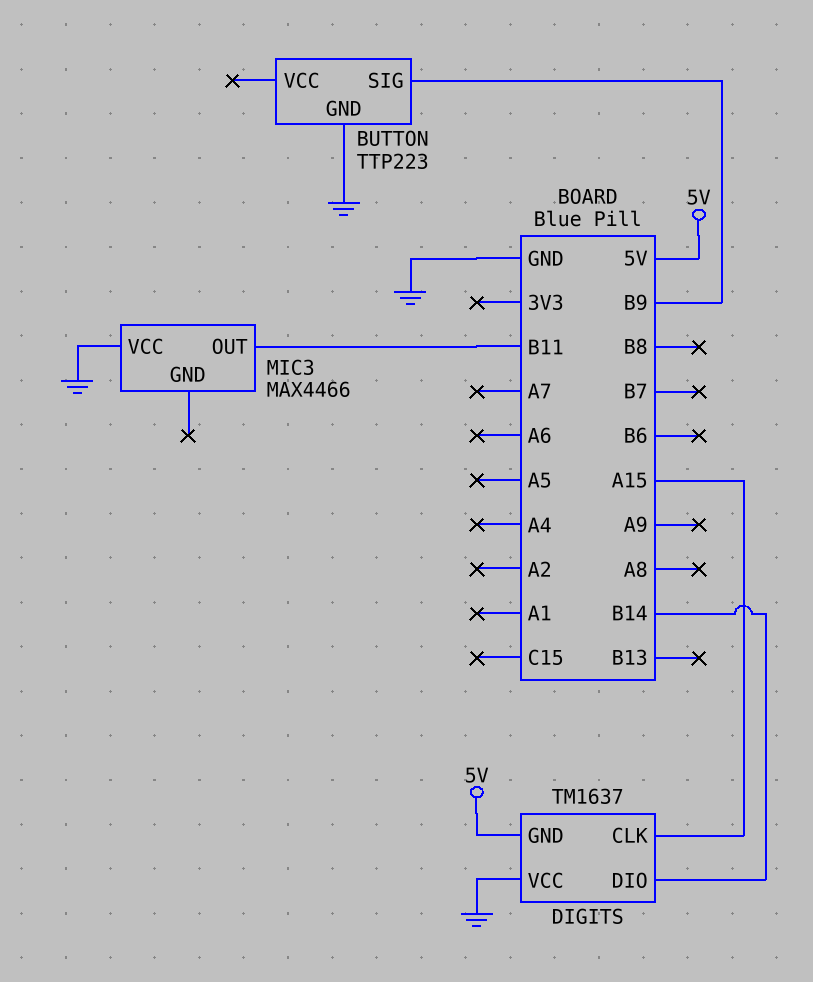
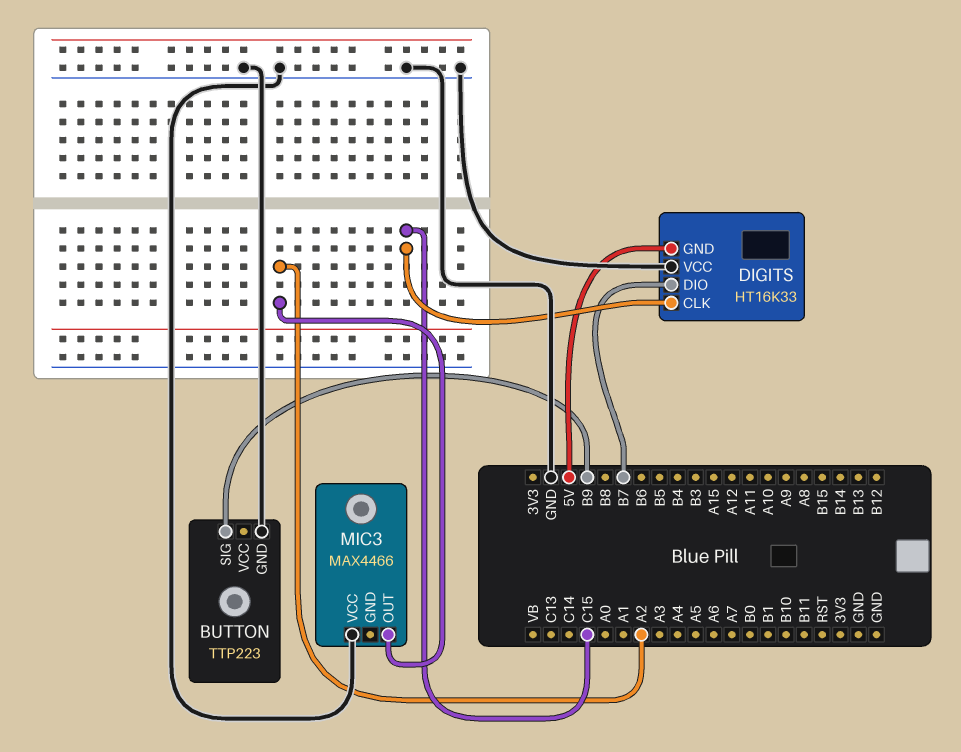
DIGITS: TM1637 -> HT16K33
DIGITS pin CLK: A15 -> C15
DIGITS pin DIO: B14 -> B7
MIC3 pin OUT: B11 -> A2

